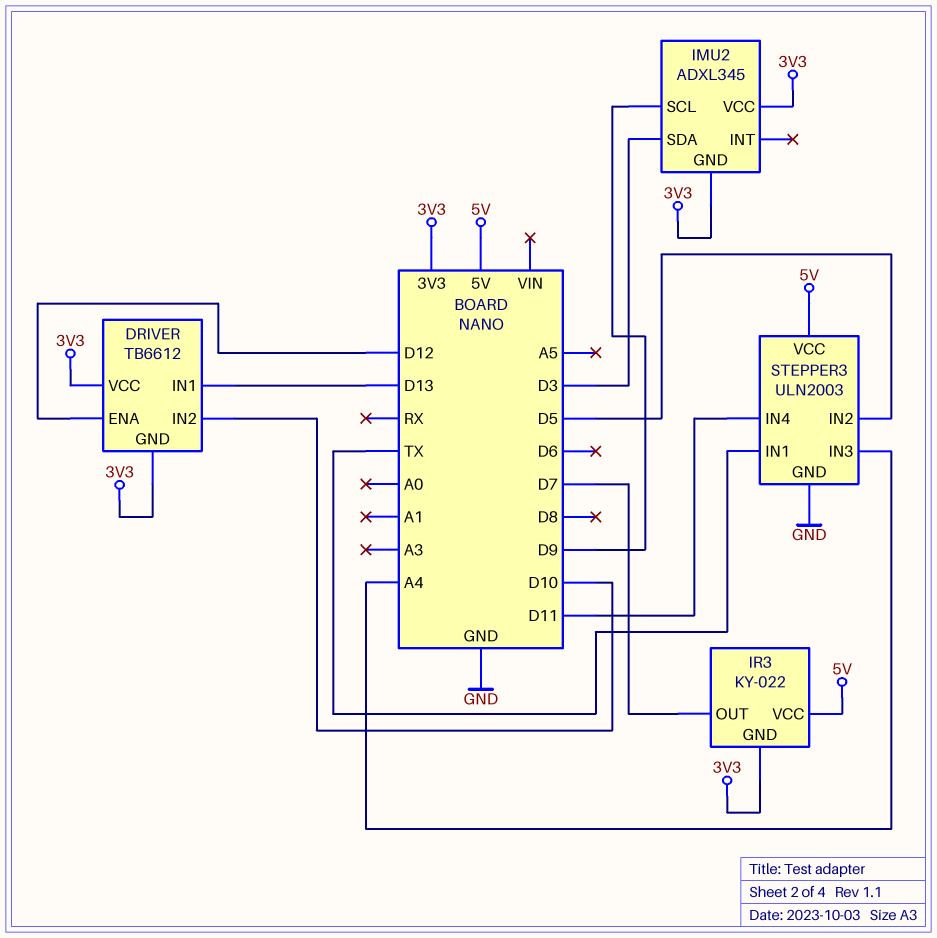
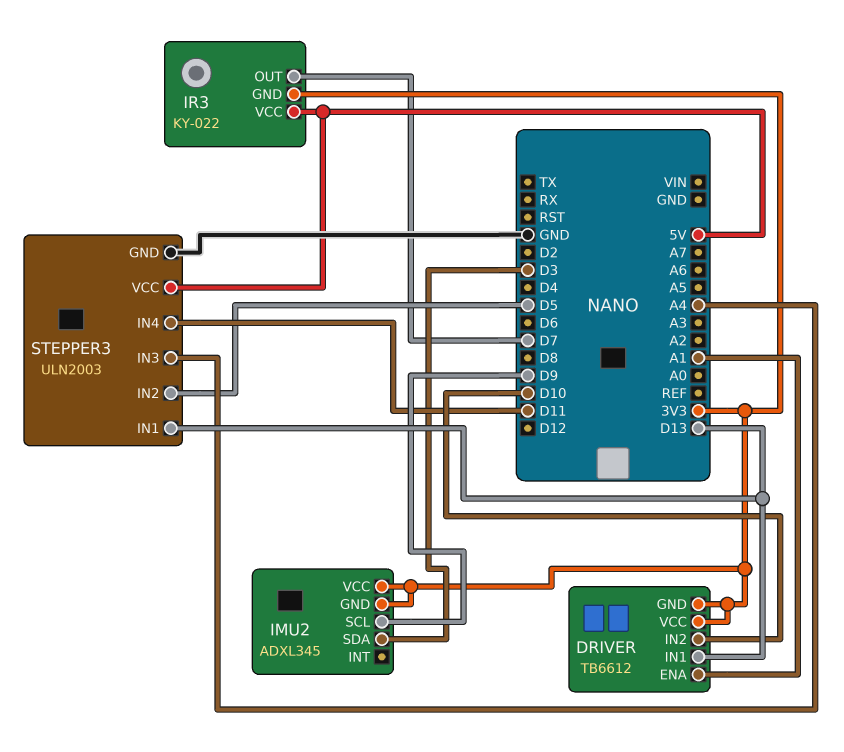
DRIVER pin ENA: D12 -> A1
STEPPER3 pin IN1: TX -> D13

